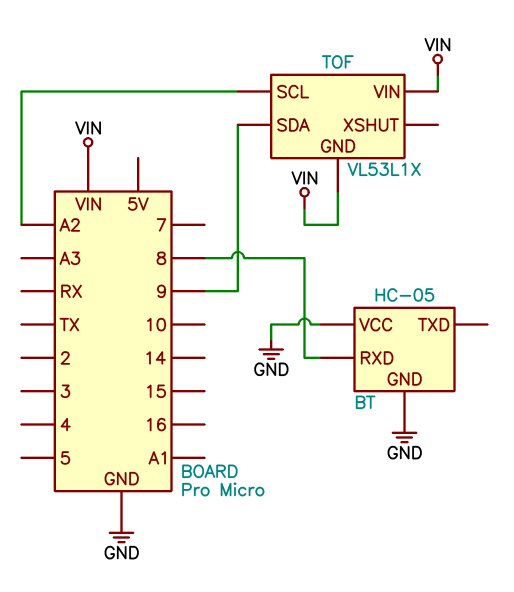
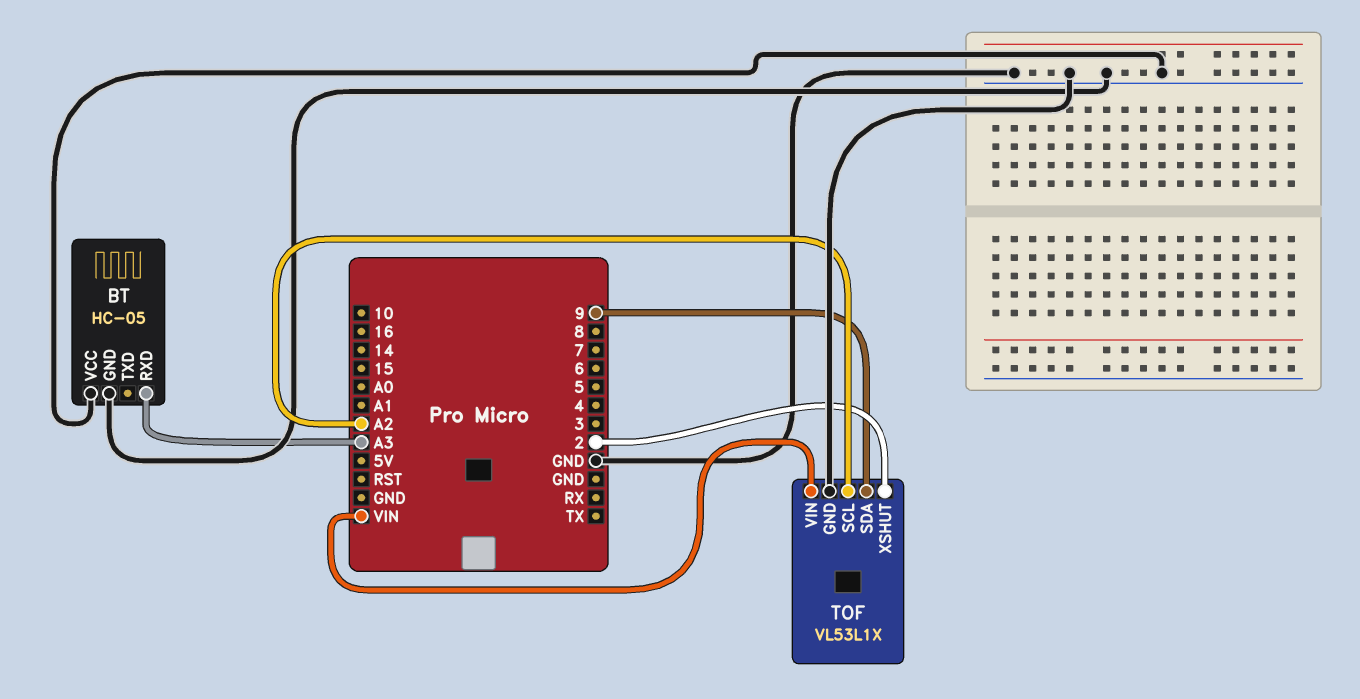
BT pin RXD: 8 -> A3
TOF pin GND: VIN -> GND
TOF pin XSHUT: none -> 2

